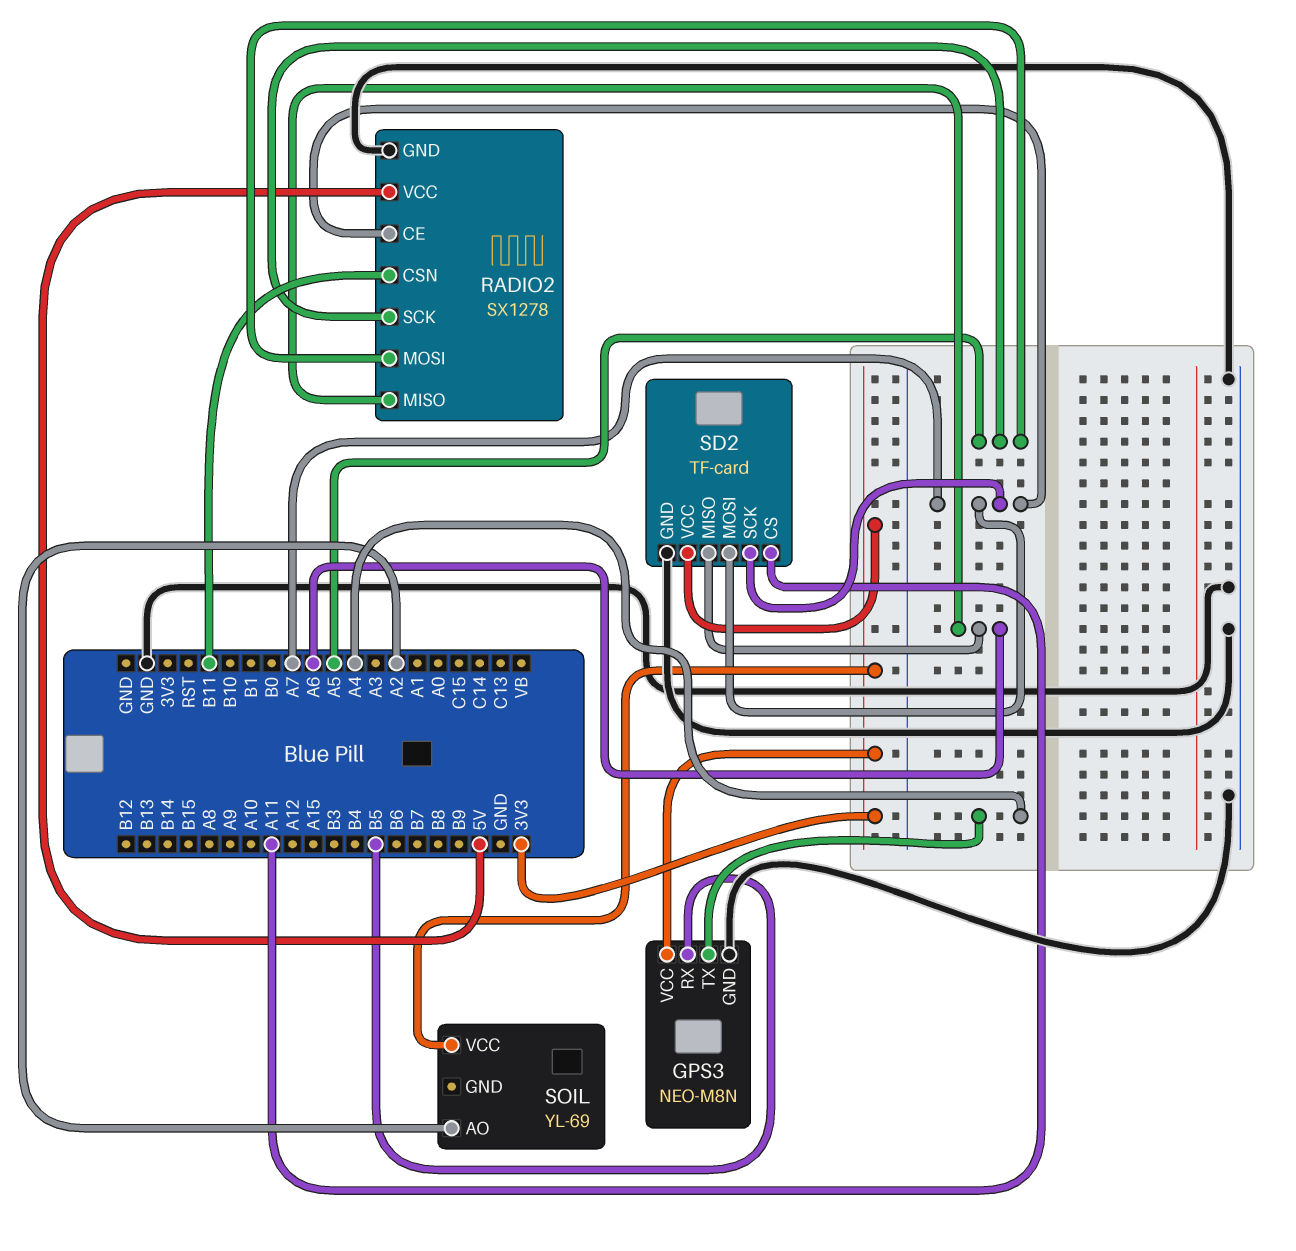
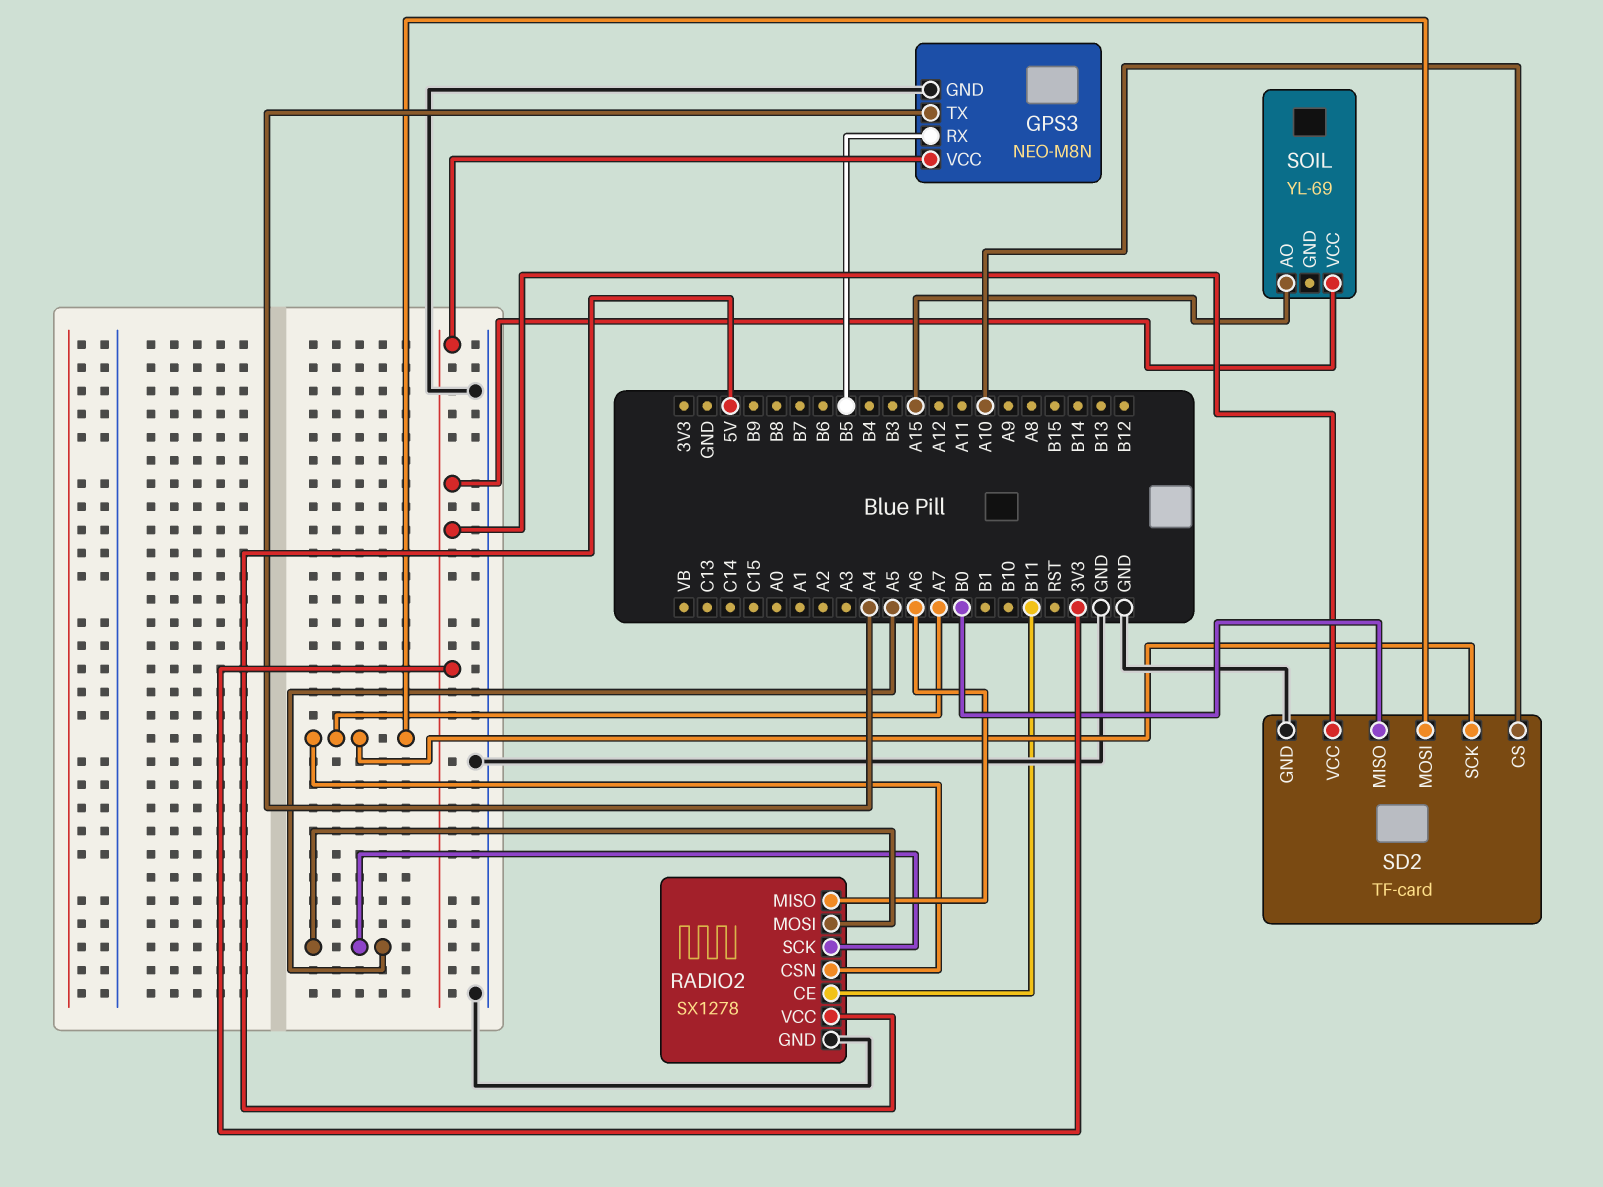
RADIO2 pin CE: A7 -> B11
RADIO2 pin CSN: B11 -> A7
SD2 pin CS: A11 -> A10
SD2 pin MISO: A6 -> B0
SOIL pin AO: A2 -> A15

